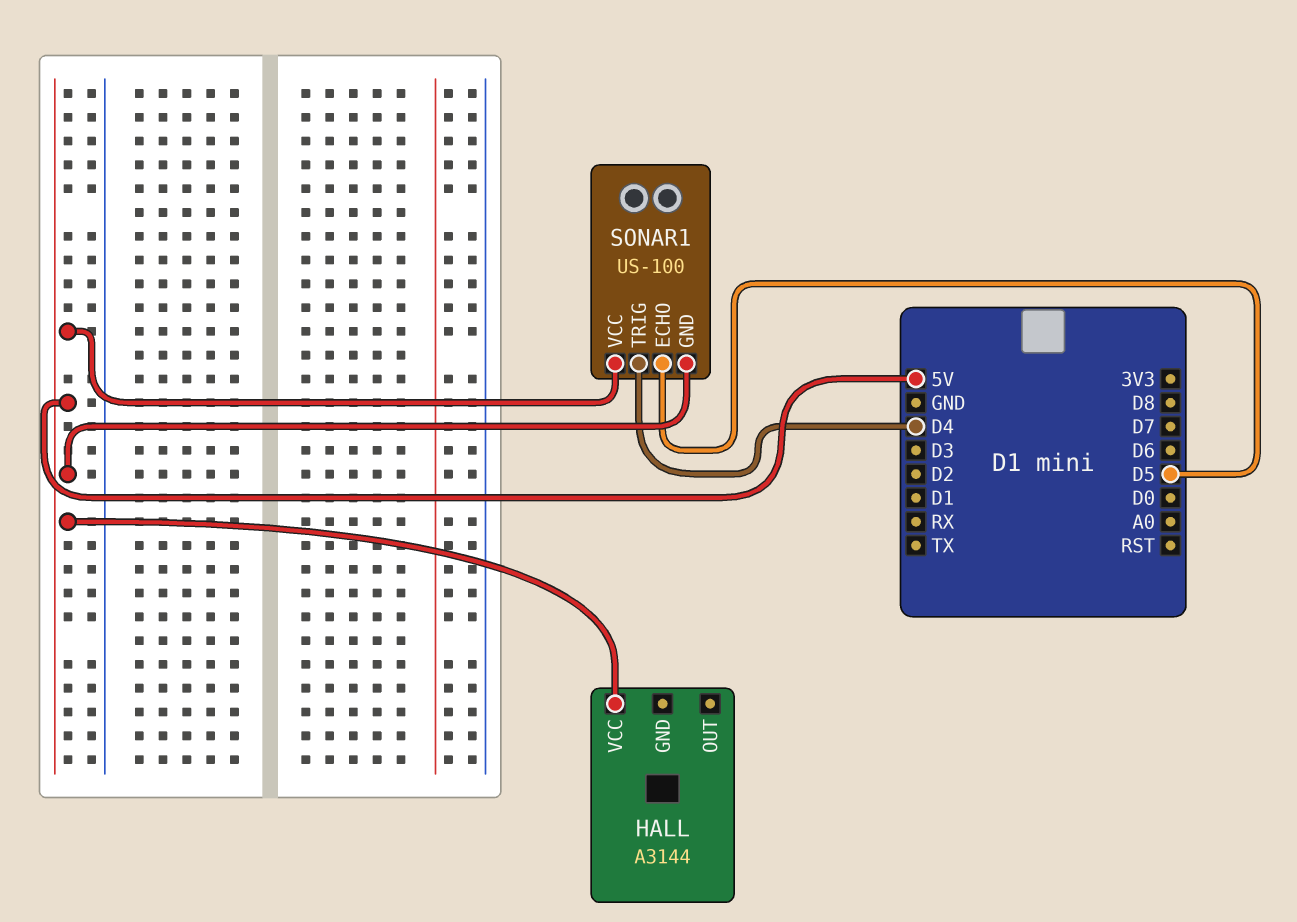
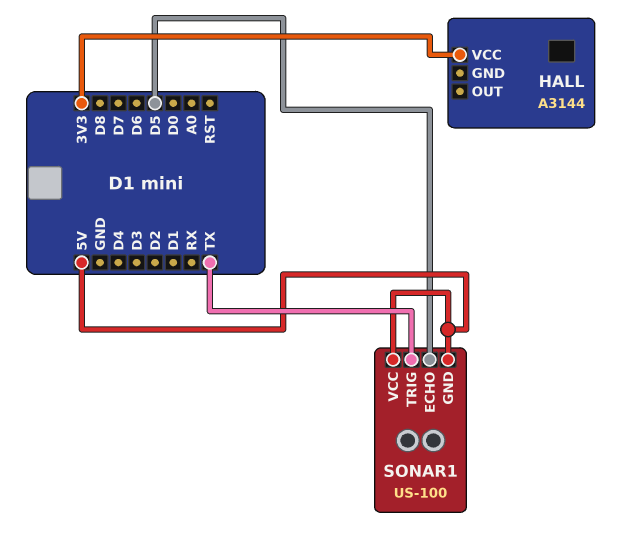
HALL pin VCC: 5V -> 3V3
SONAR1 pin TRIG: D4 -> TX

